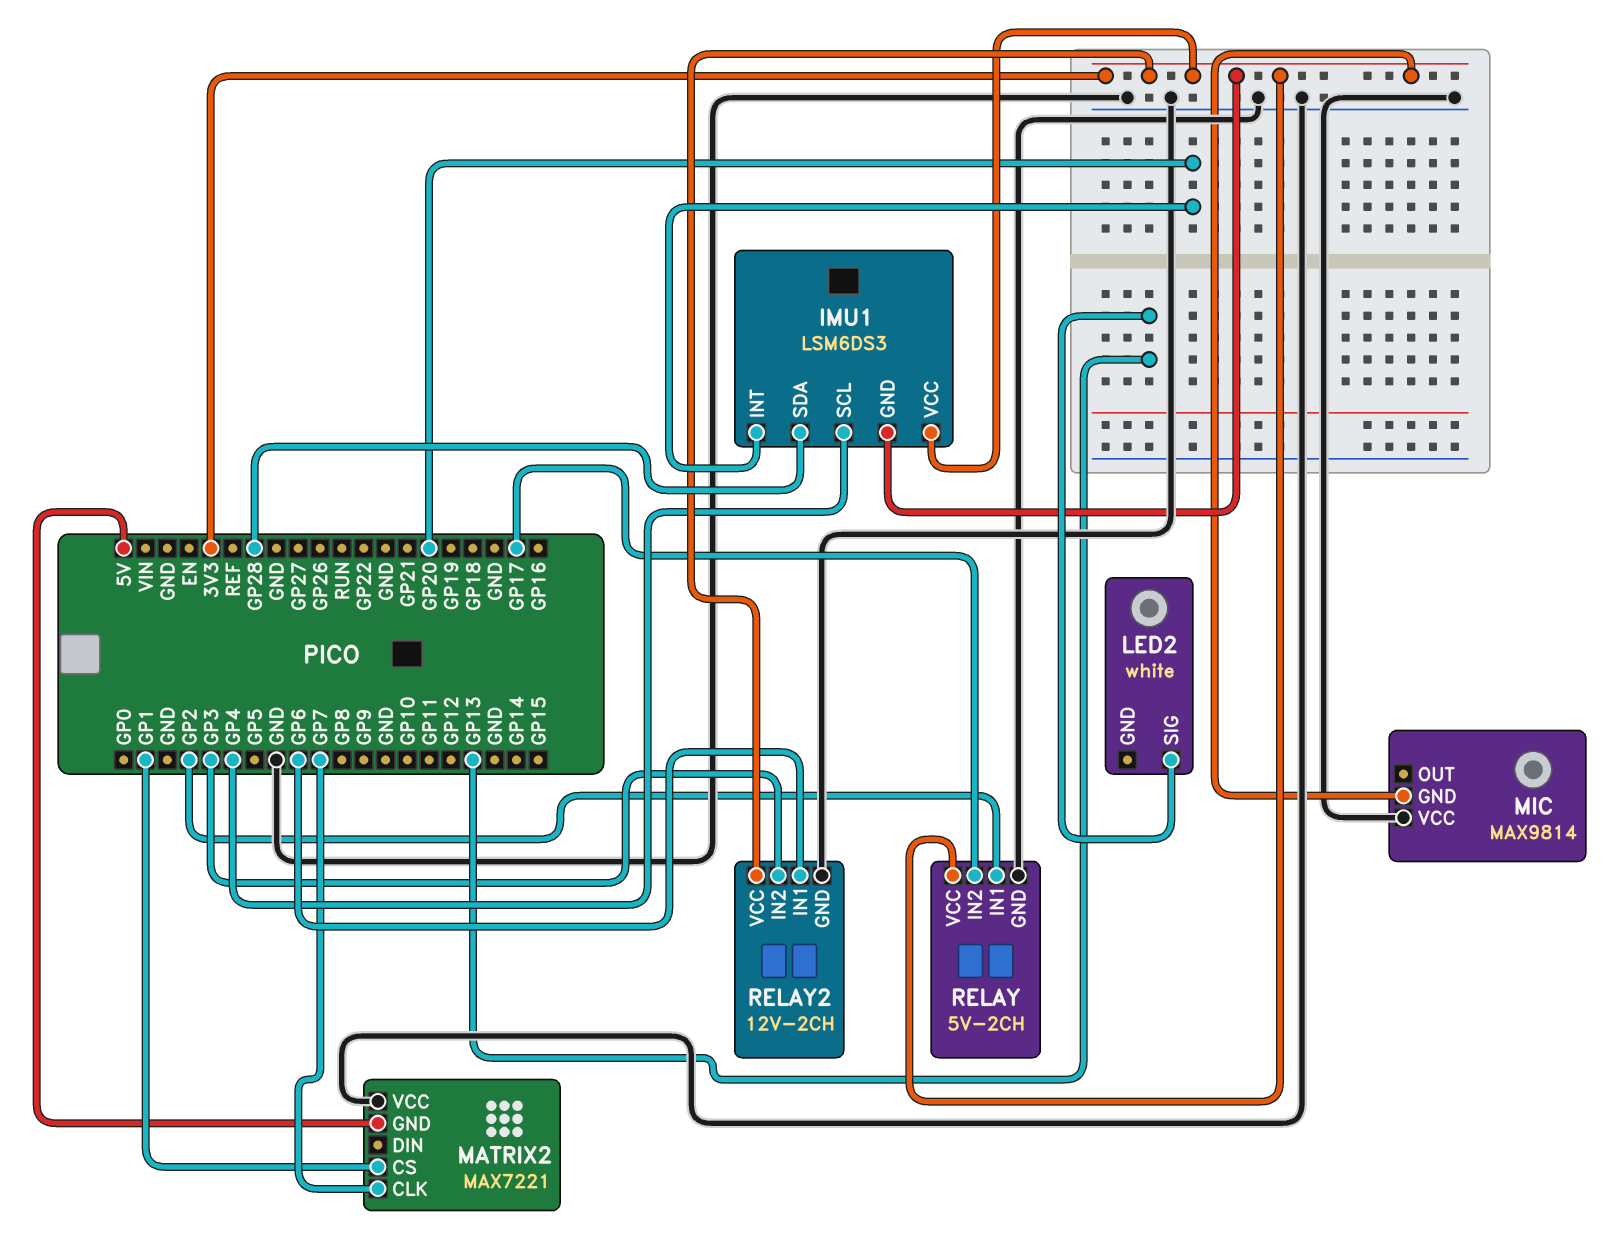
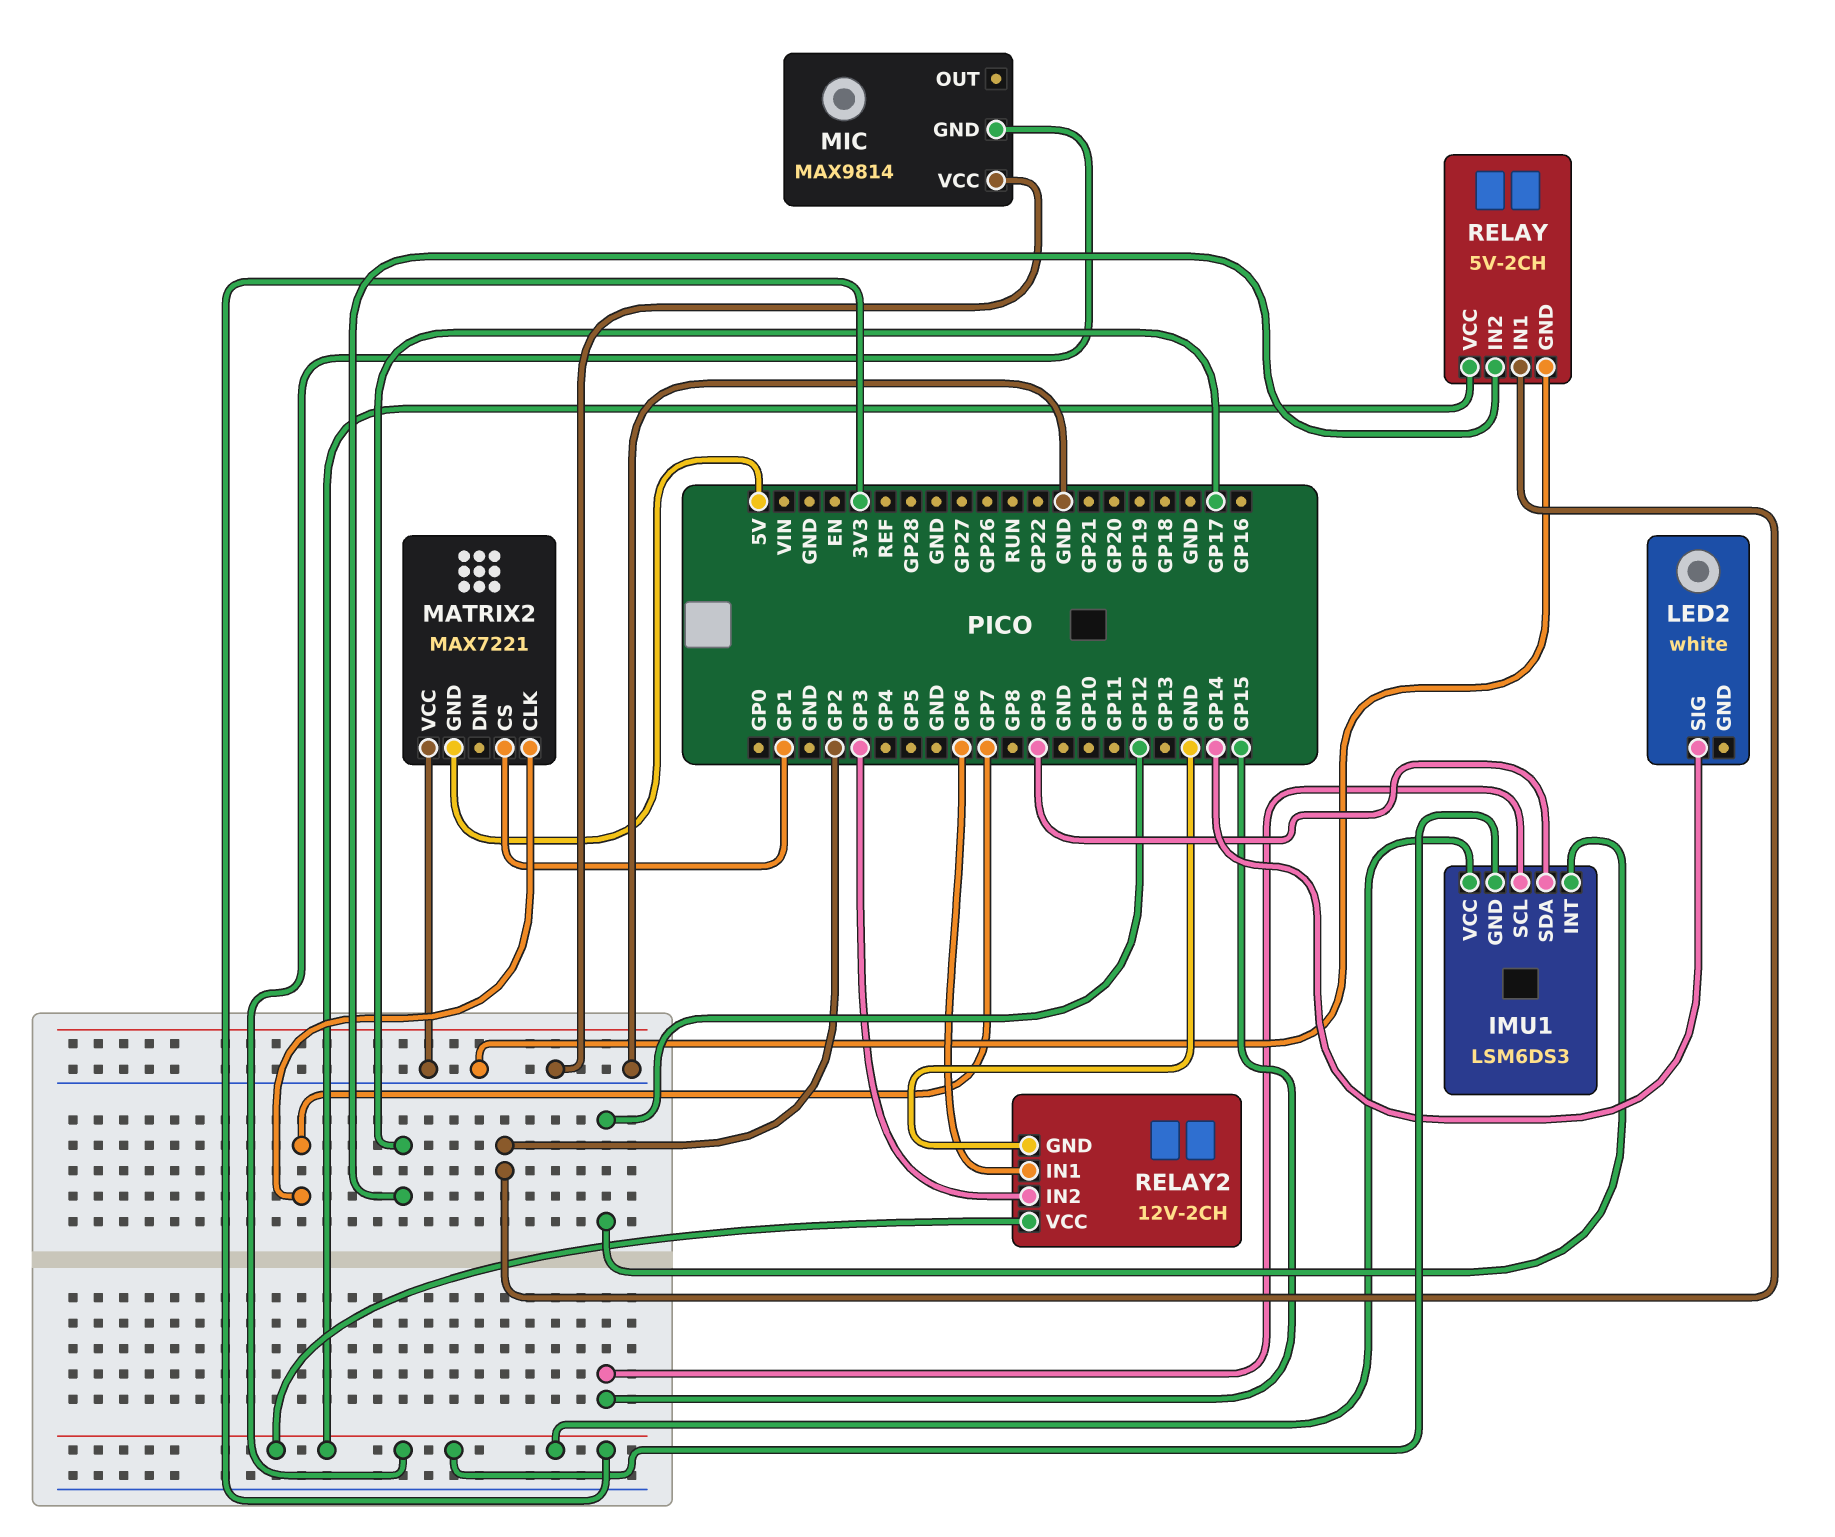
IMU1 pin INT: GP20 -> GP12
IMU1 pin SCL: GP4 -> GP15
IMU1 pin SDA: GP28 -> GP9
LED2 pin SIG: GP13 -> GP14

